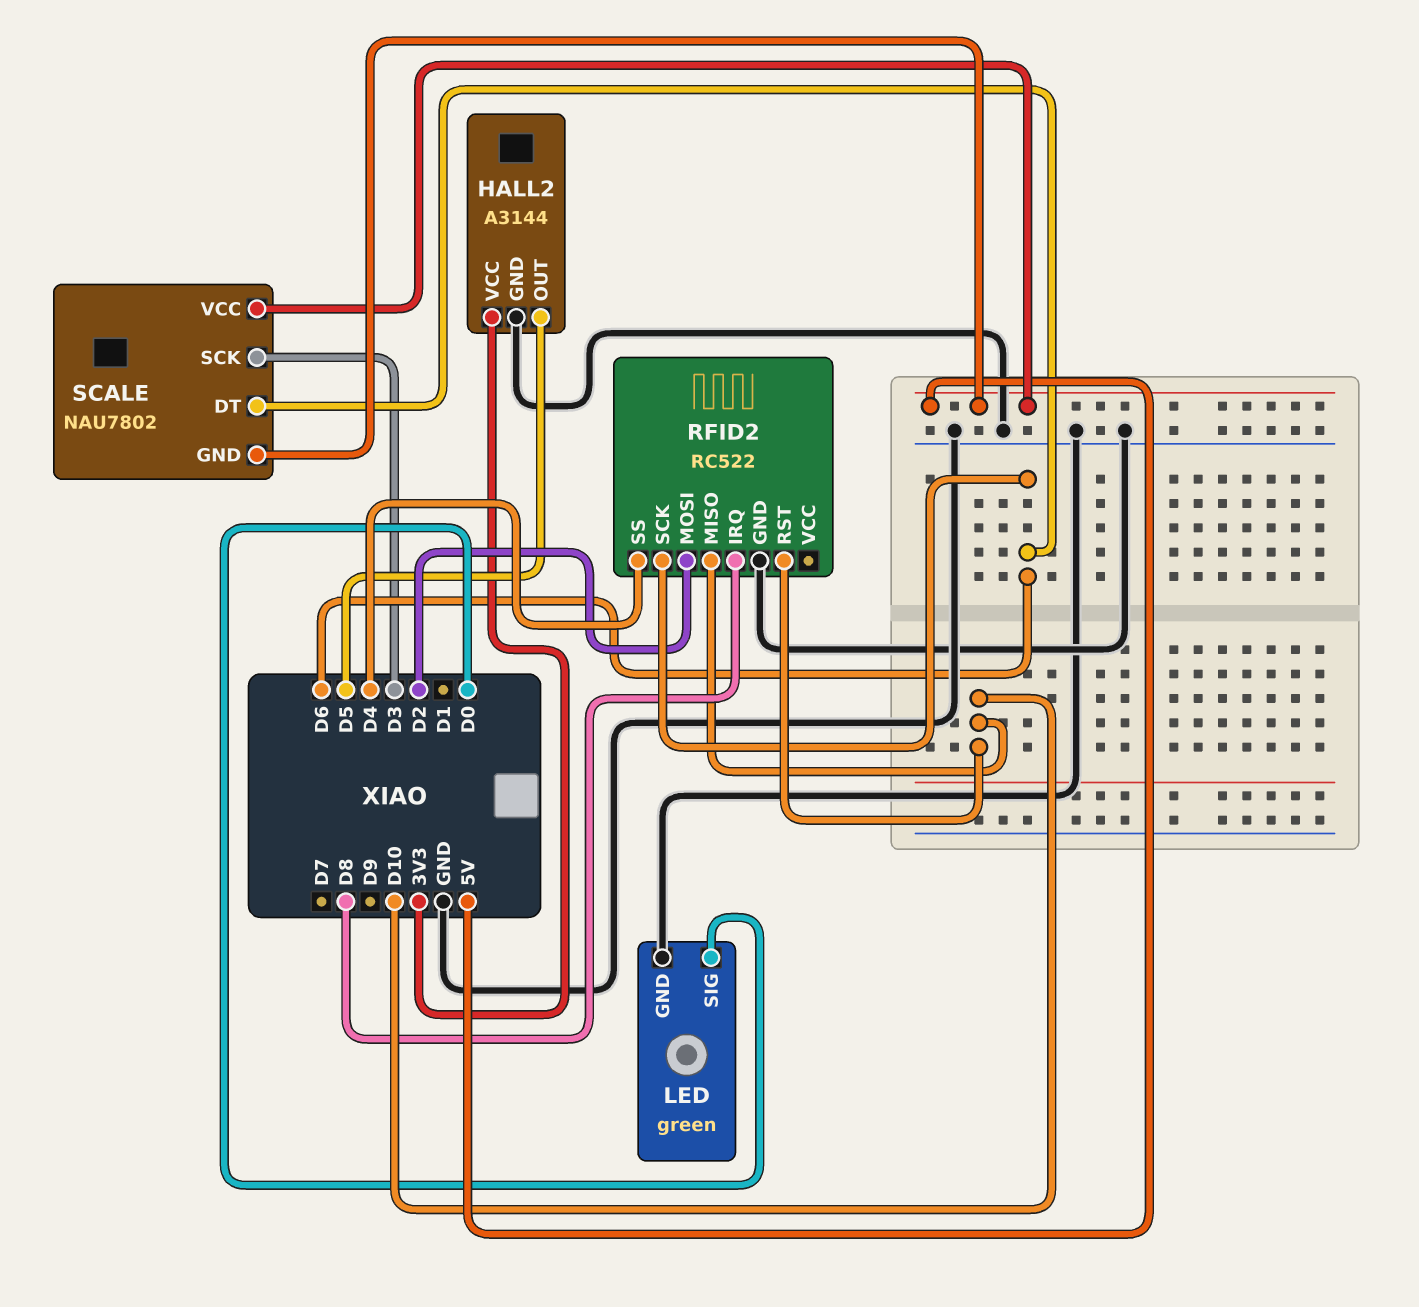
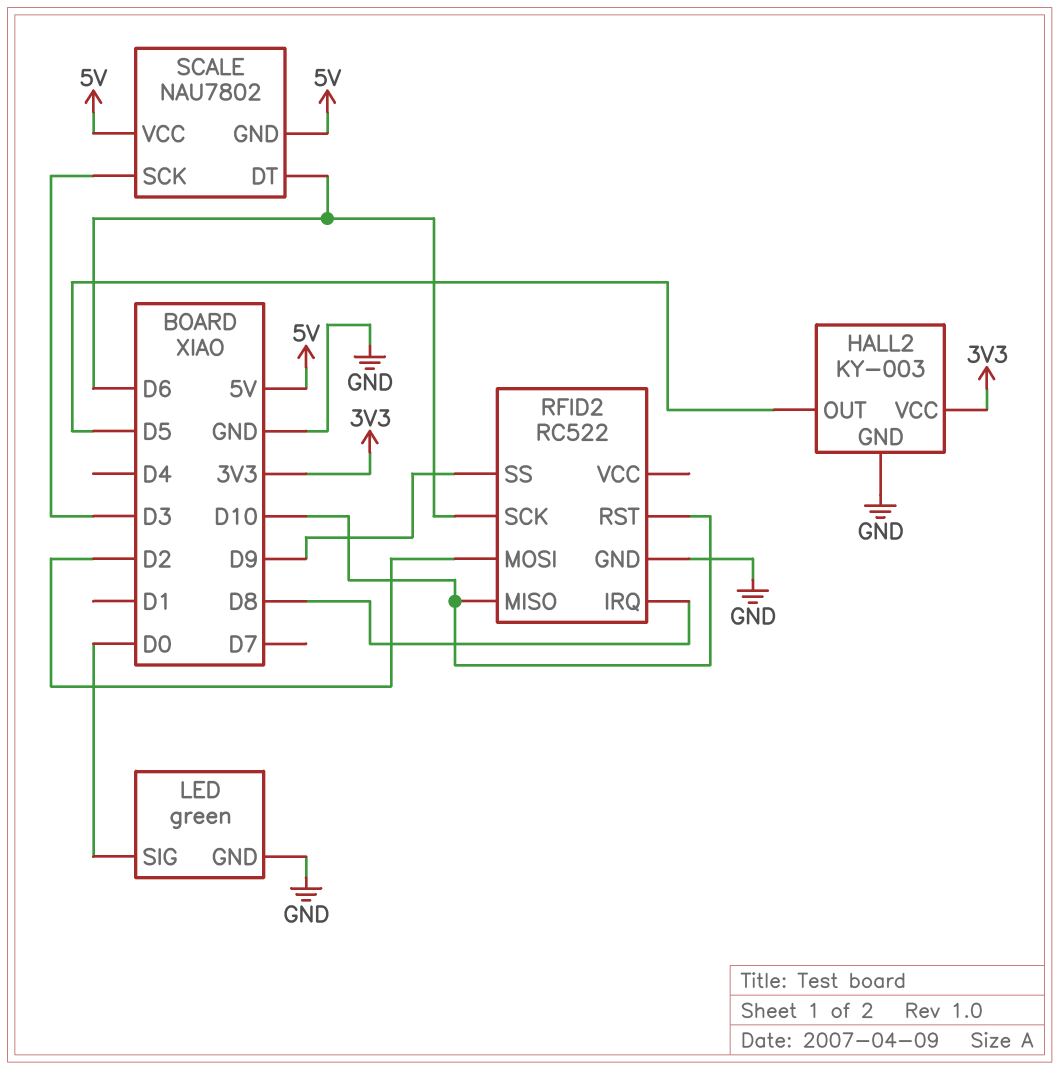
HALL2: A3144 -> KY-003
RFID2 pin SS: D4 -> D9

